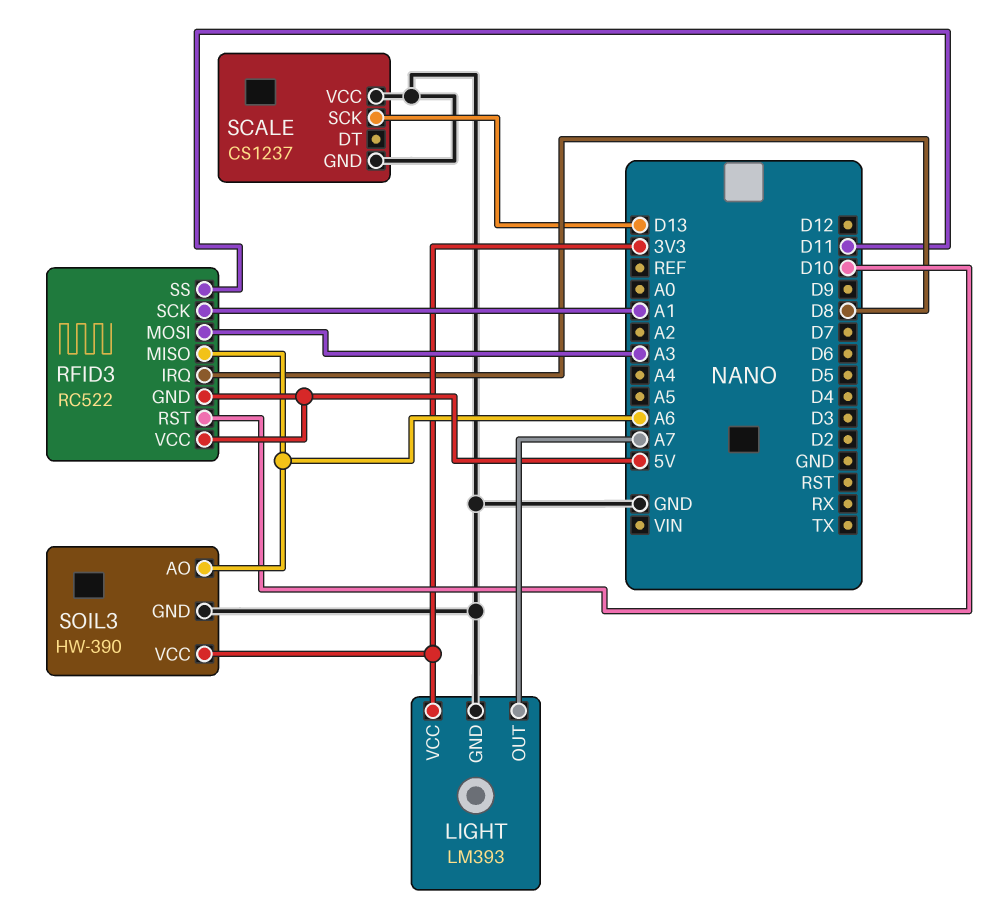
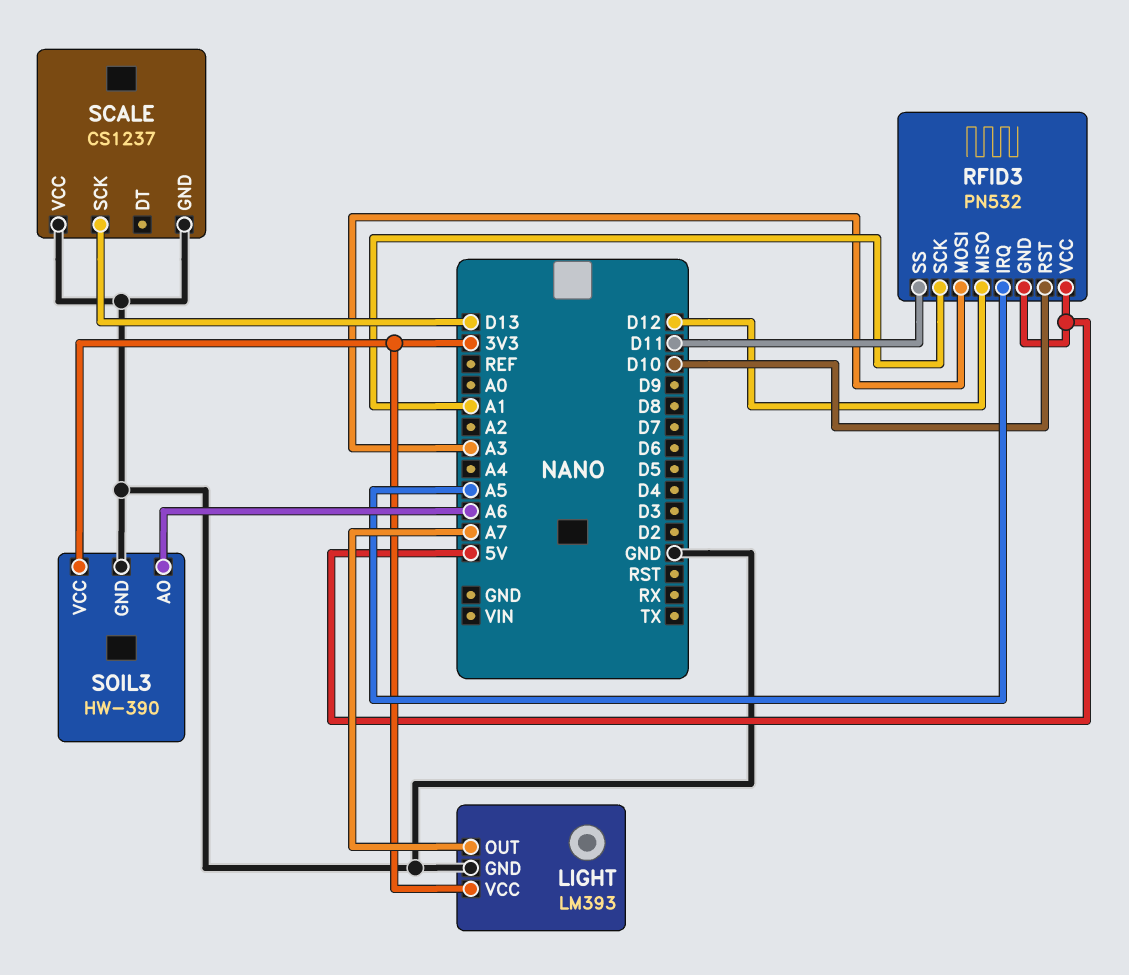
RFID3: RC522 -> PN532
RFID3 pin IRQ: D8 -> A5
RFID3 pin MISO: A6 -> D12

